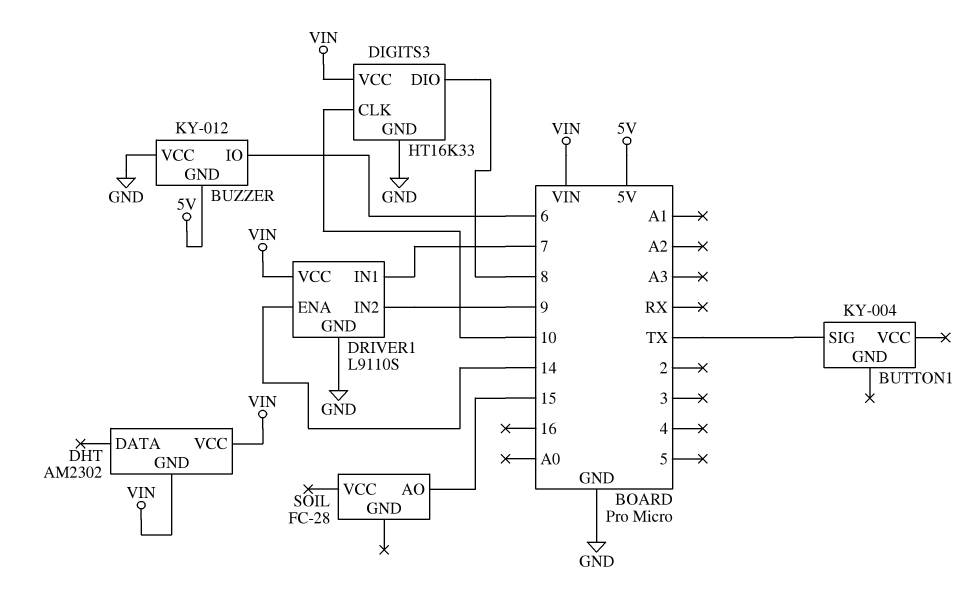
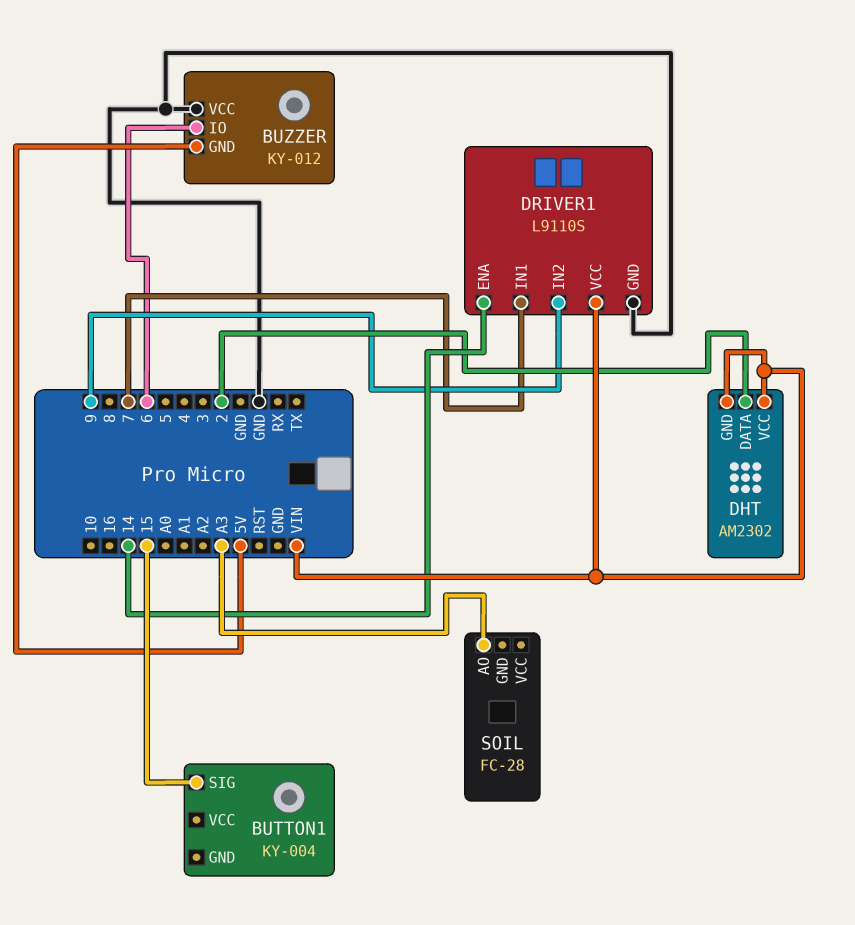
BUTTON1 pin SIG: TX -> 15
DHT pin DATA: none -> 2
DIGITS3: HT16K33 -> none
DIGITS3 pin CLK: 10 -> none
DIGITS3 pin DIO: 8 -> none
DIGITS3 pin GND: GND -> none
DIGITS3 pin VCC: VIN -> none
SOIL pin AO: 15 -> A3

